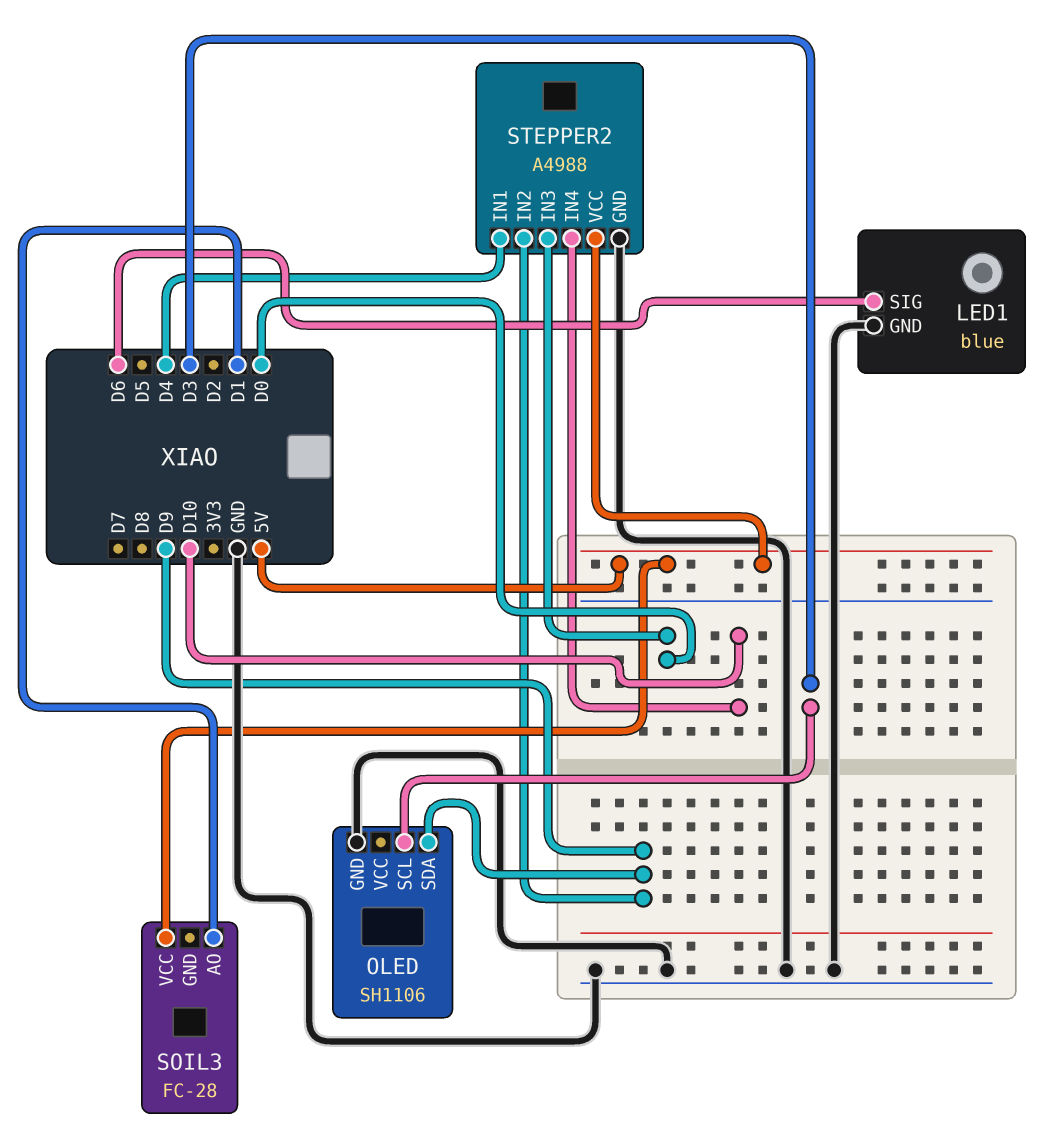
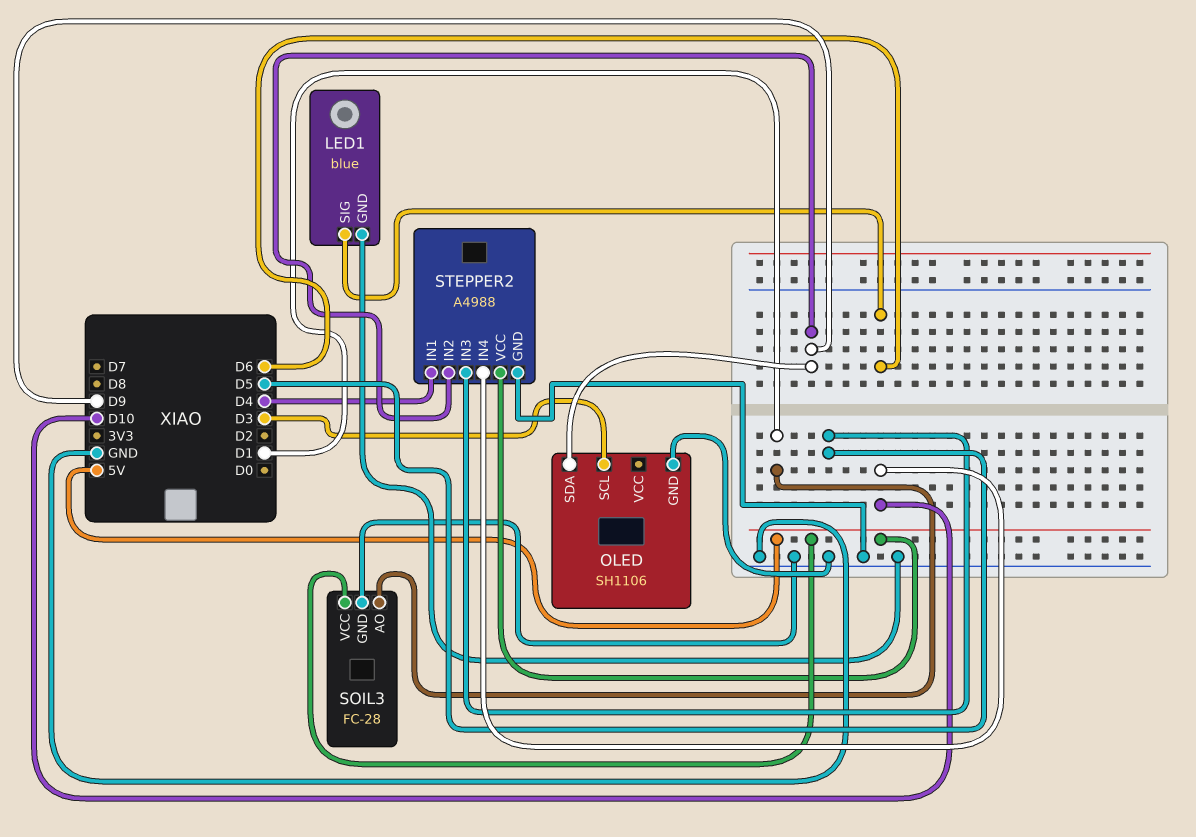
SOIL3 pin GND: none -> GND
STEPPER2 pin IN3: D0 -> D5

